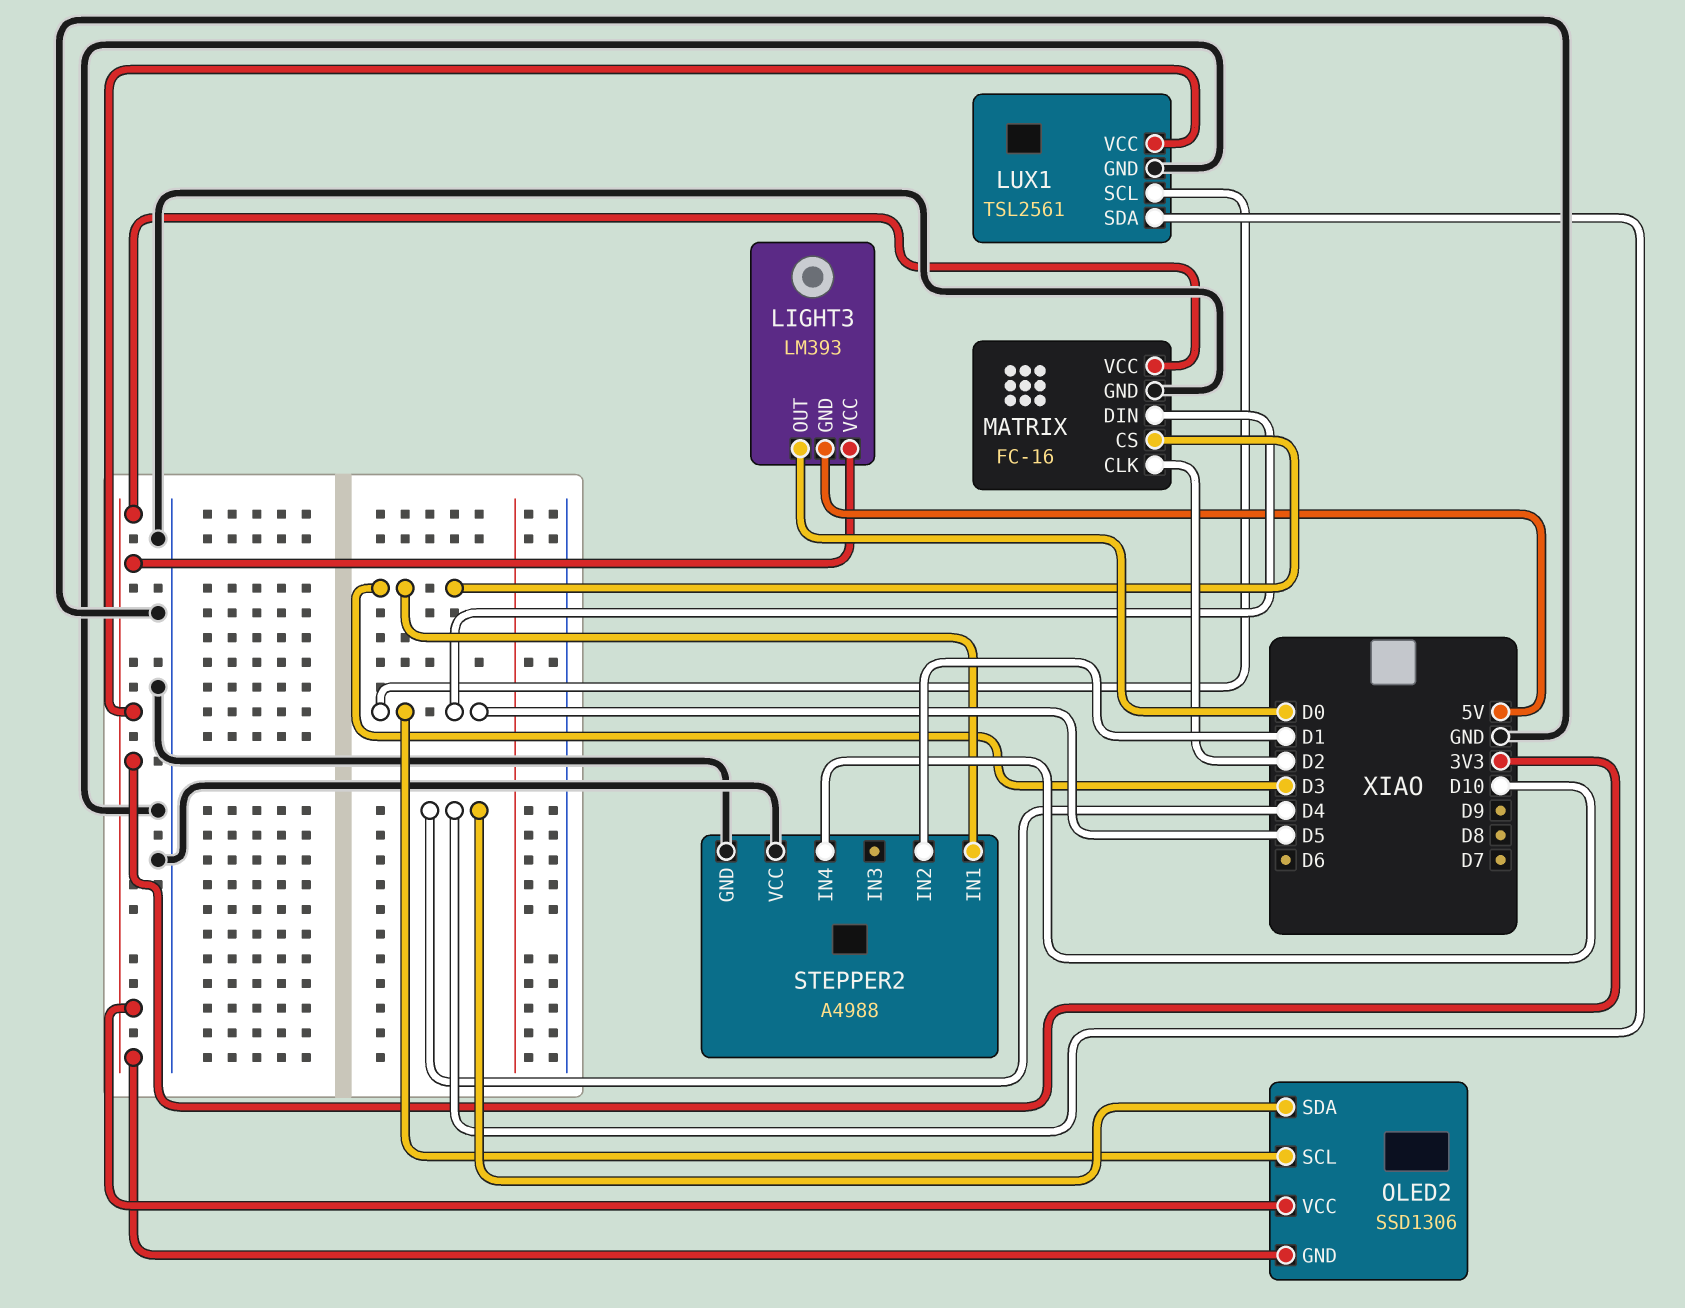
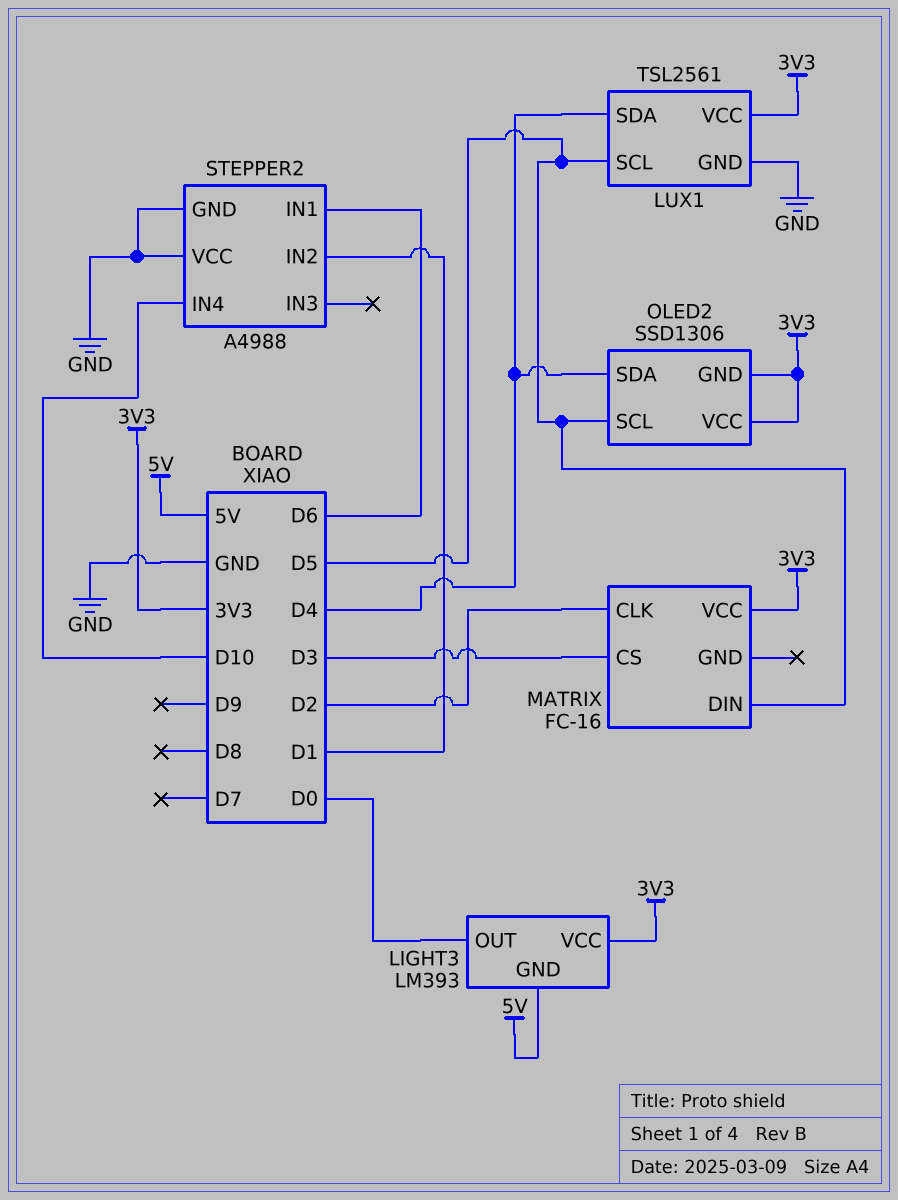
MATRIX pin GND: GND -> none
STEPPER2 pin IN1: D3 -> D6

